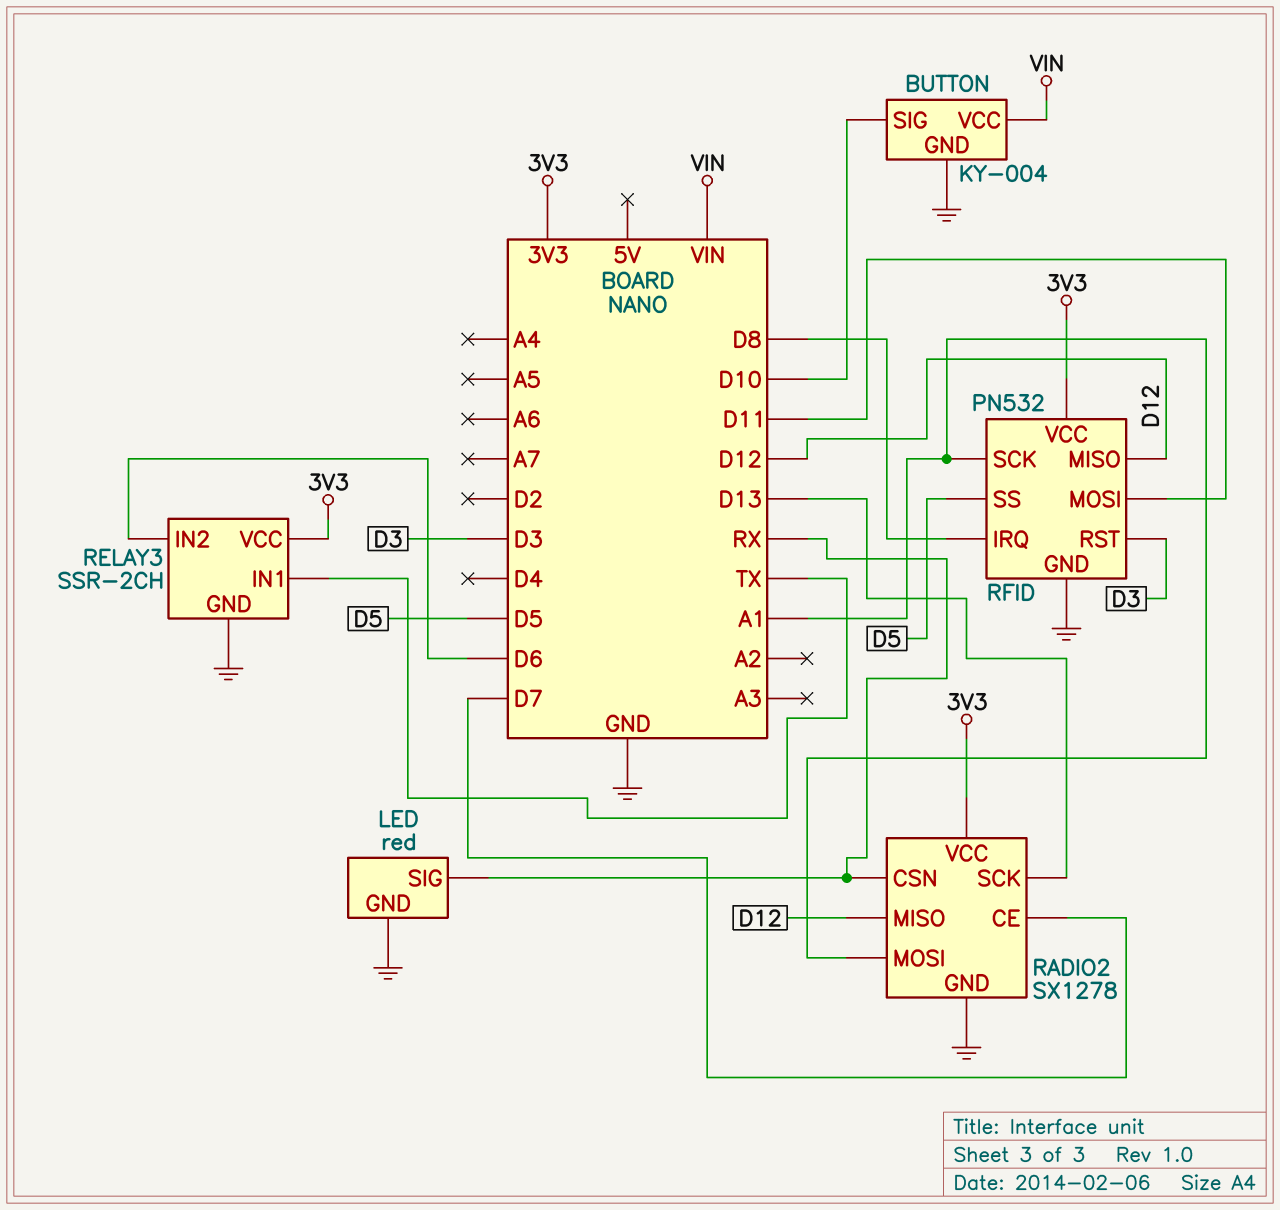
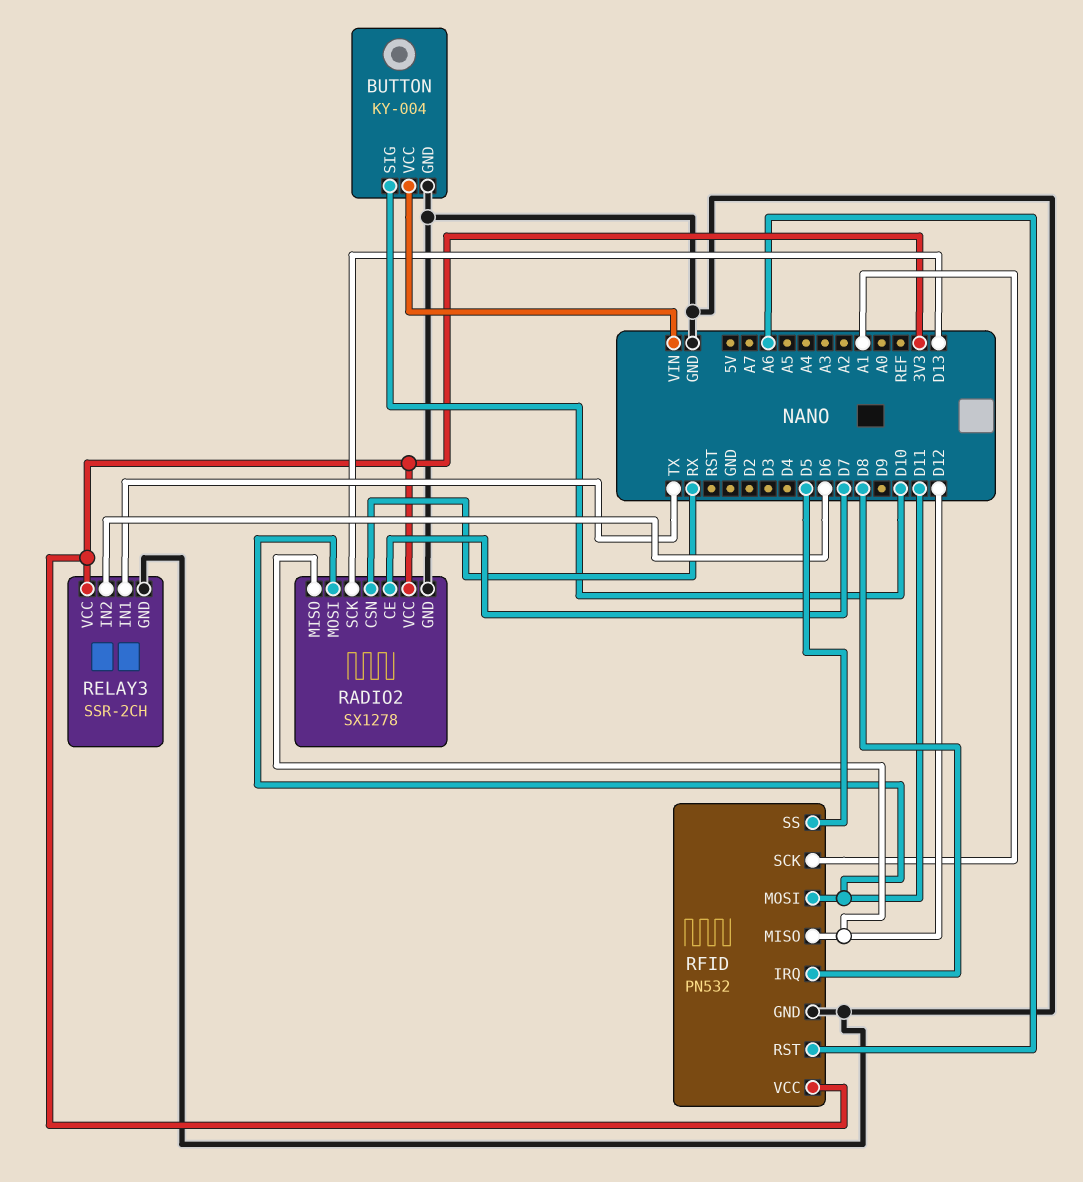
LED: red -> none
LED pin GND: GND -> none
LED pin SIG: RX -> none
RADIO2 pin MOSI: A1 -> D11
RFID pin RST: D3 -> A6

